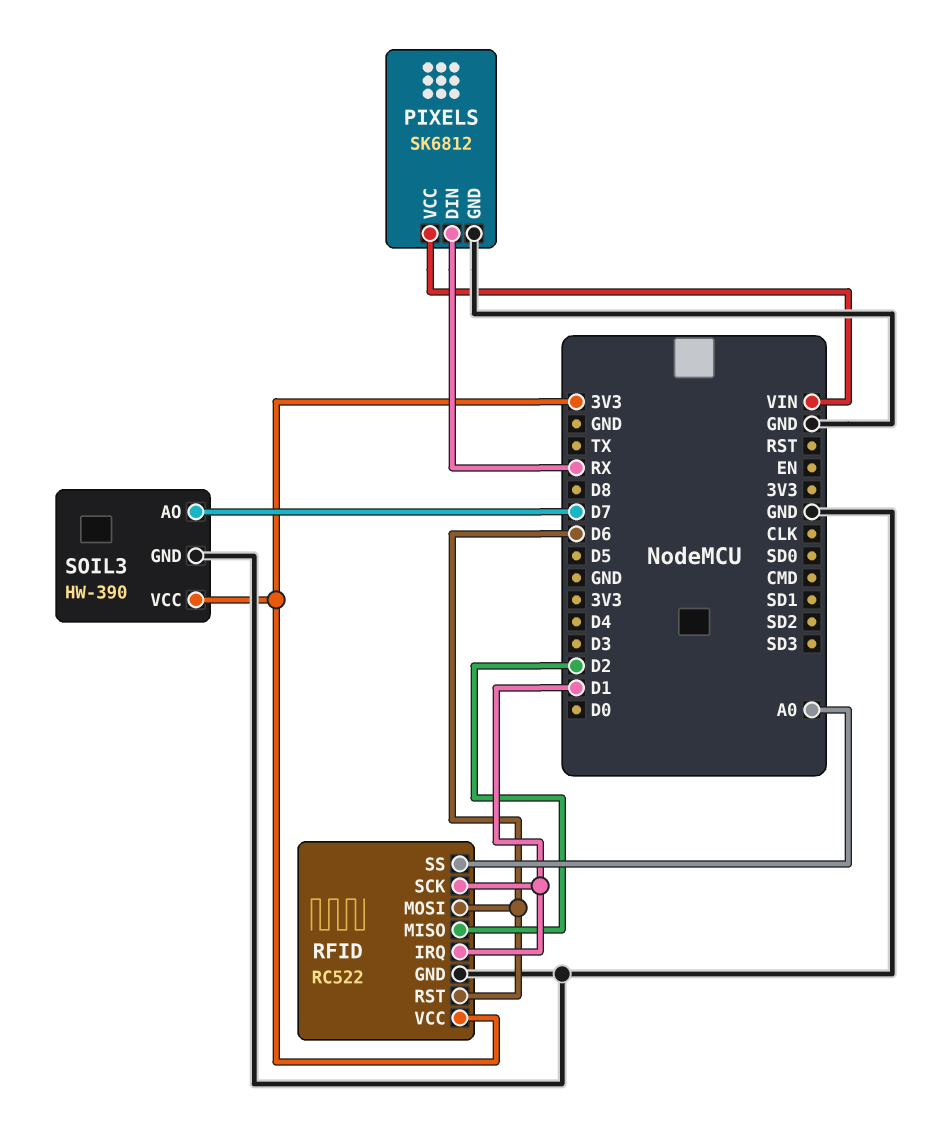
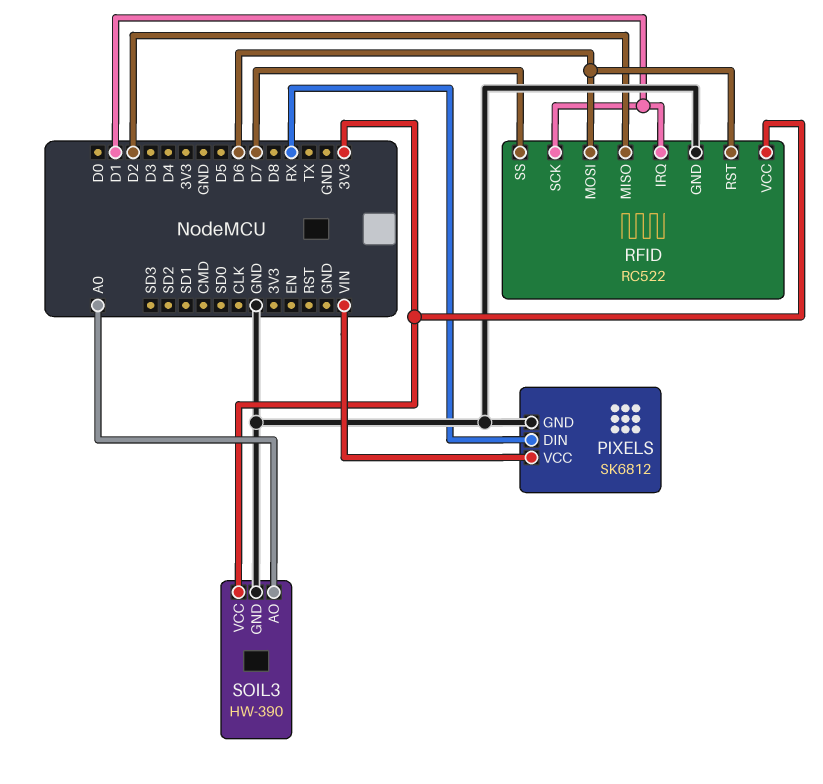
RFID pin SS: A0 -> D7
SOIL3 pin AO: D7 -> A0

